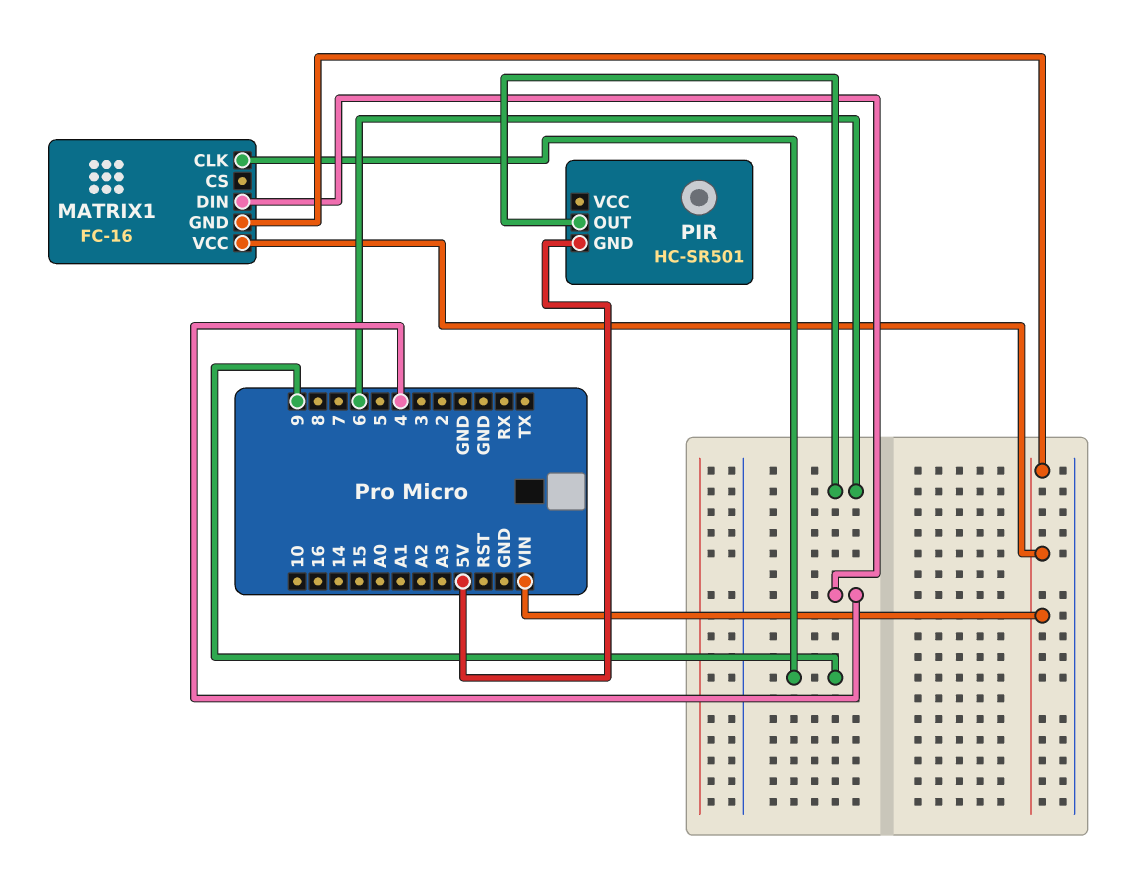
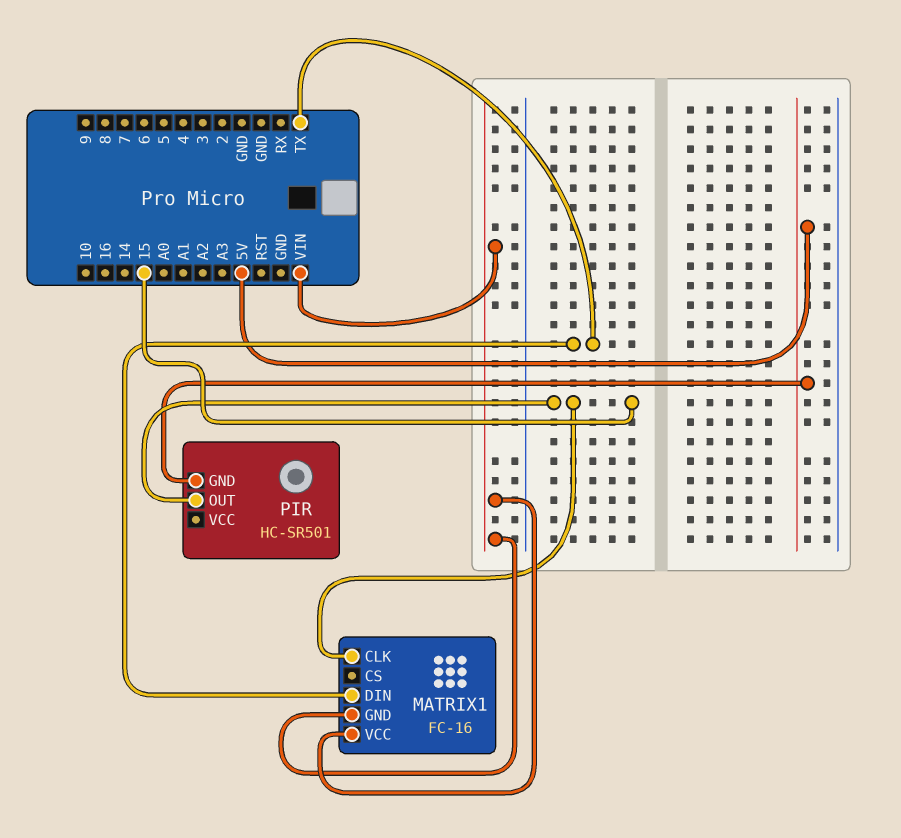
MATRIX1 pin CLK: 9 -> 15
MATRIX1 pin DIN: 4 -> TX
PIR pin OUT: 6 -> 15

